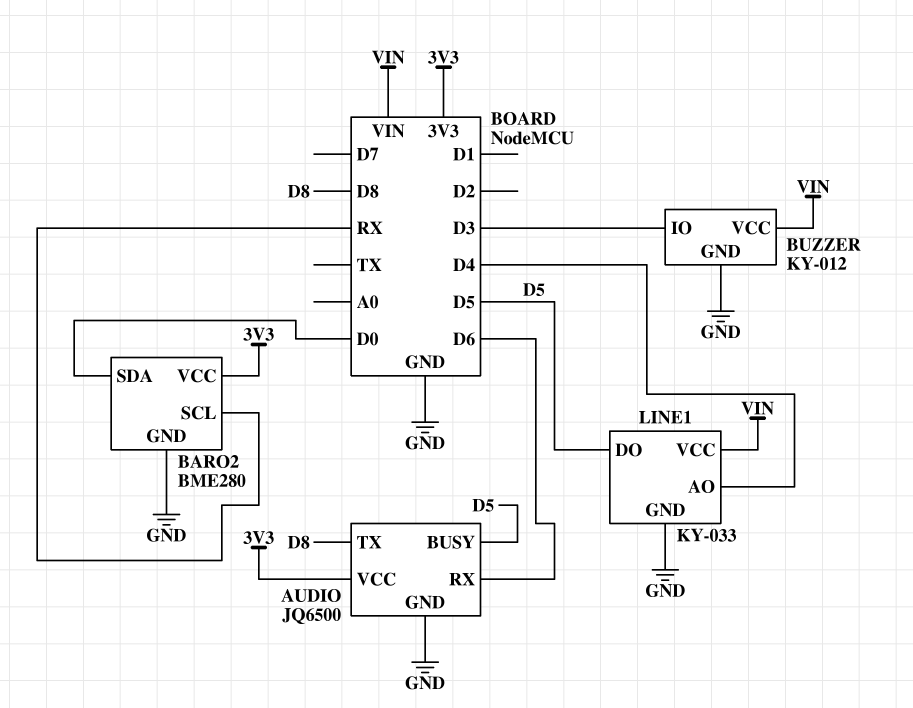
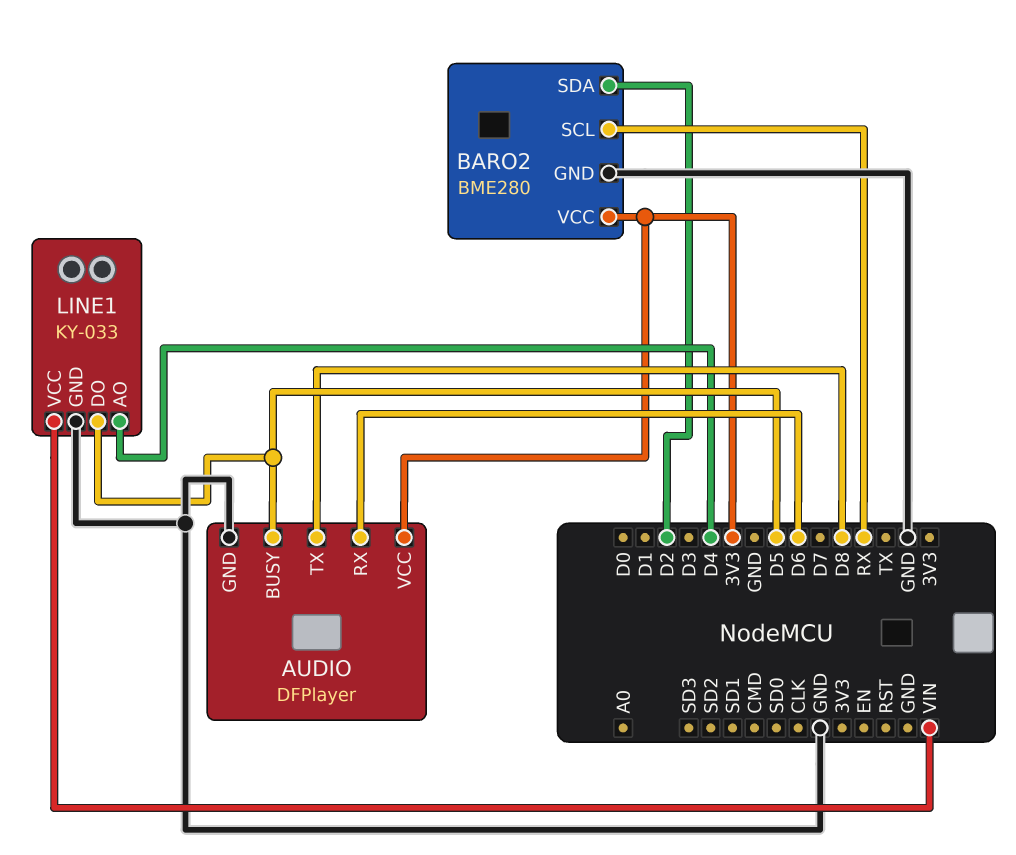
AUDIO: JQ6500 -> DFPlayer
BARO2 pin SDA: D0 -> D2
BUZZER: KY-012 -> none
BUZZER pin GND: GND -> none
BUZZER pin IO: D3 -> none
BUZZER pin VCC: VIN -> none

